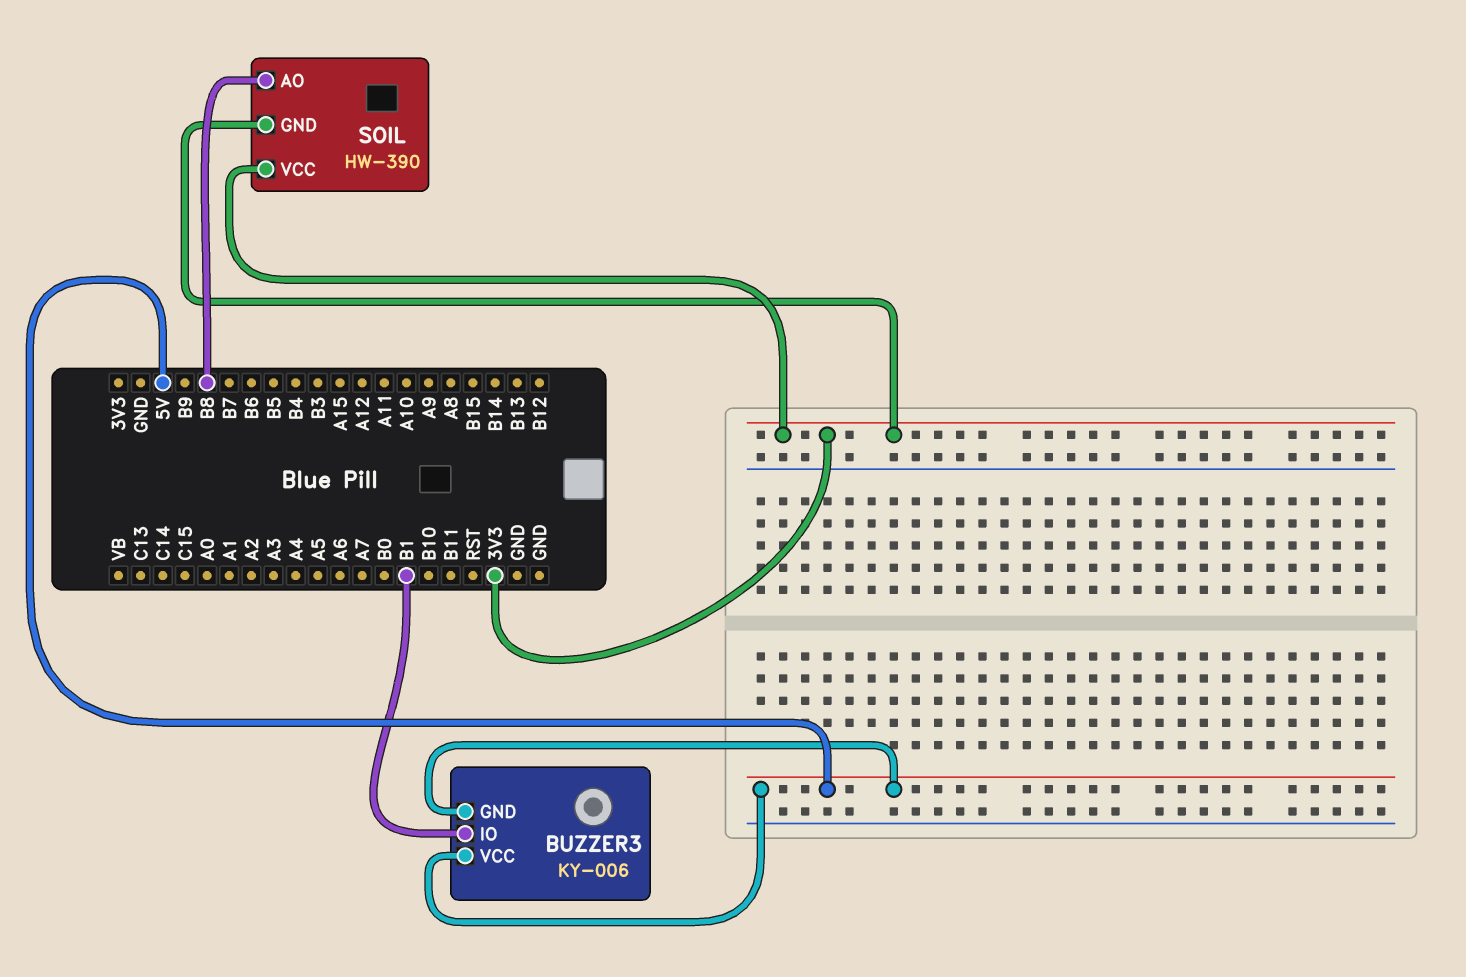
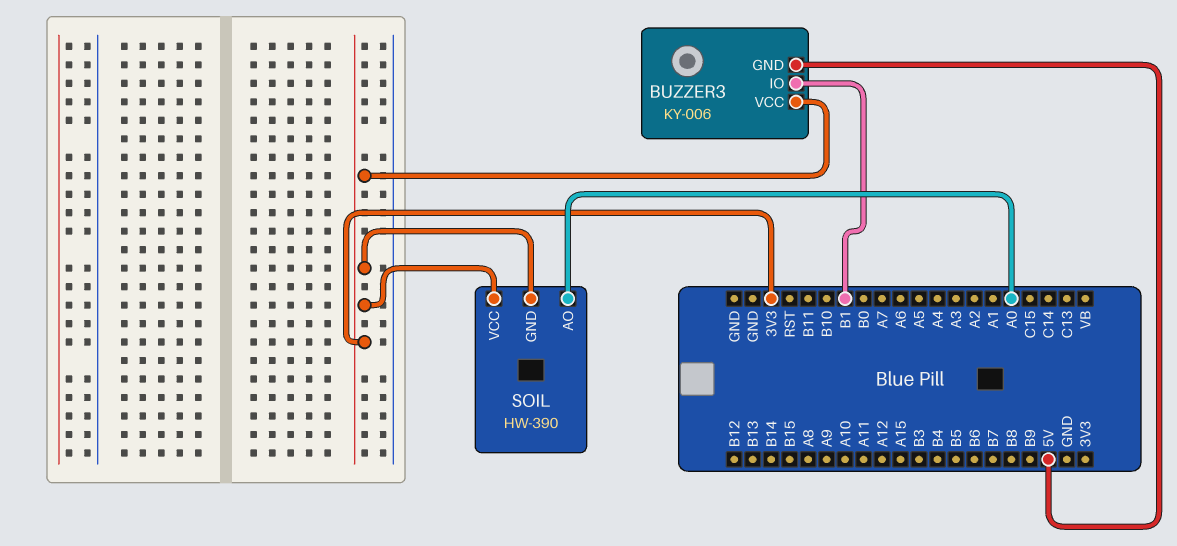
BUZZER3 pin VCC: 5V -> 3V3
SOIL pin AO: B8 -> A0

